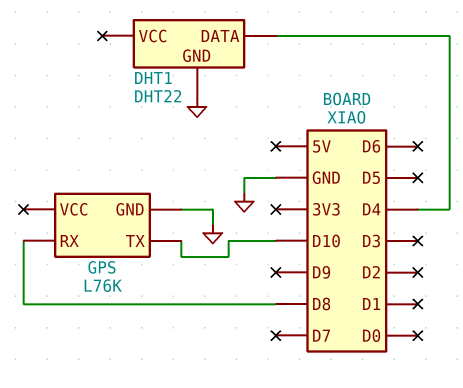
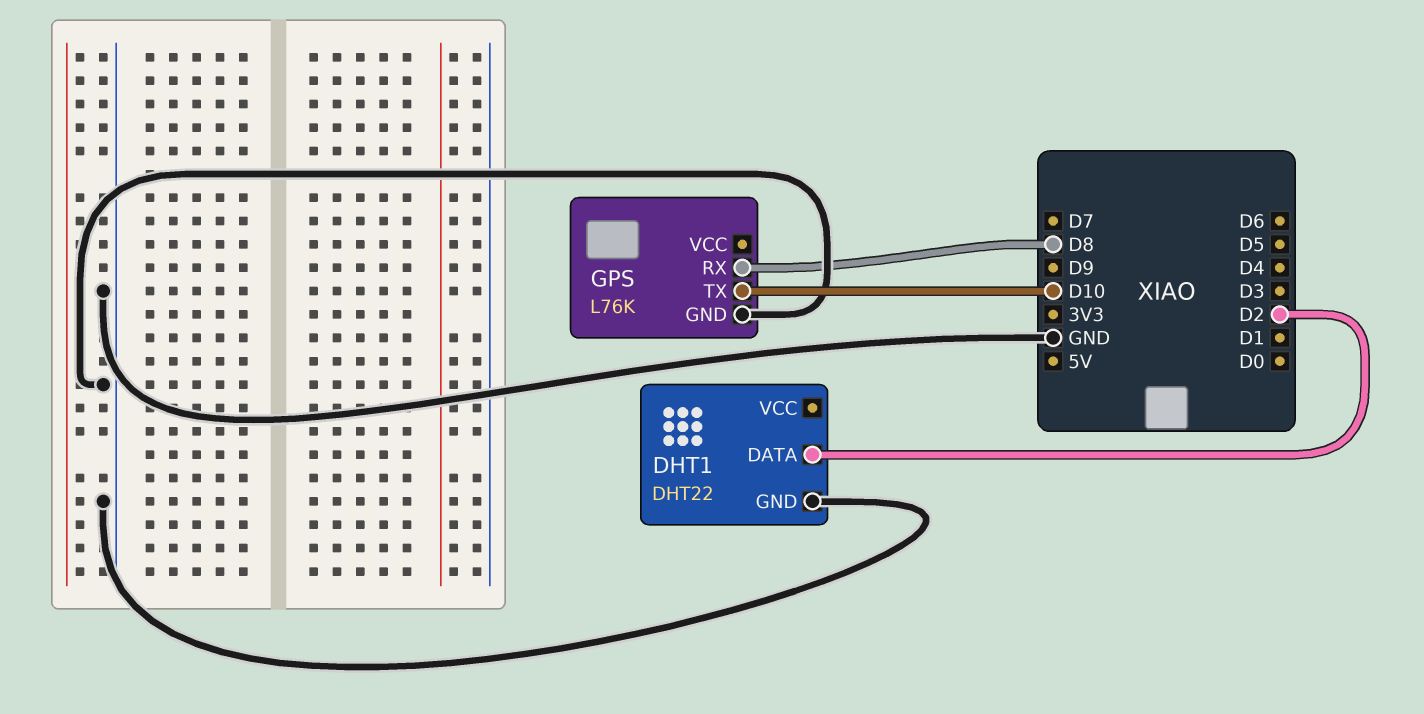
DHT1 pin DATA: D4 -> D2

